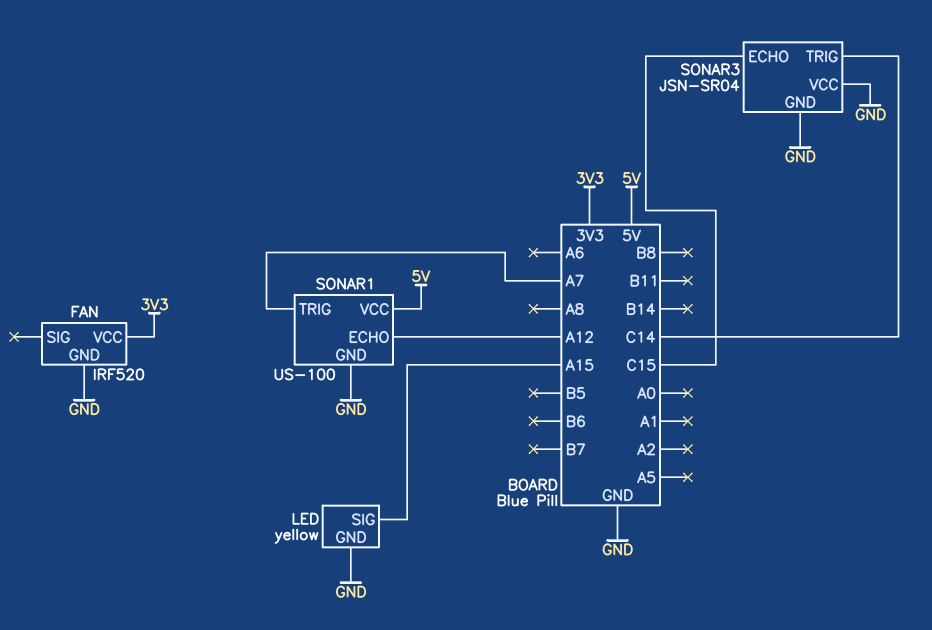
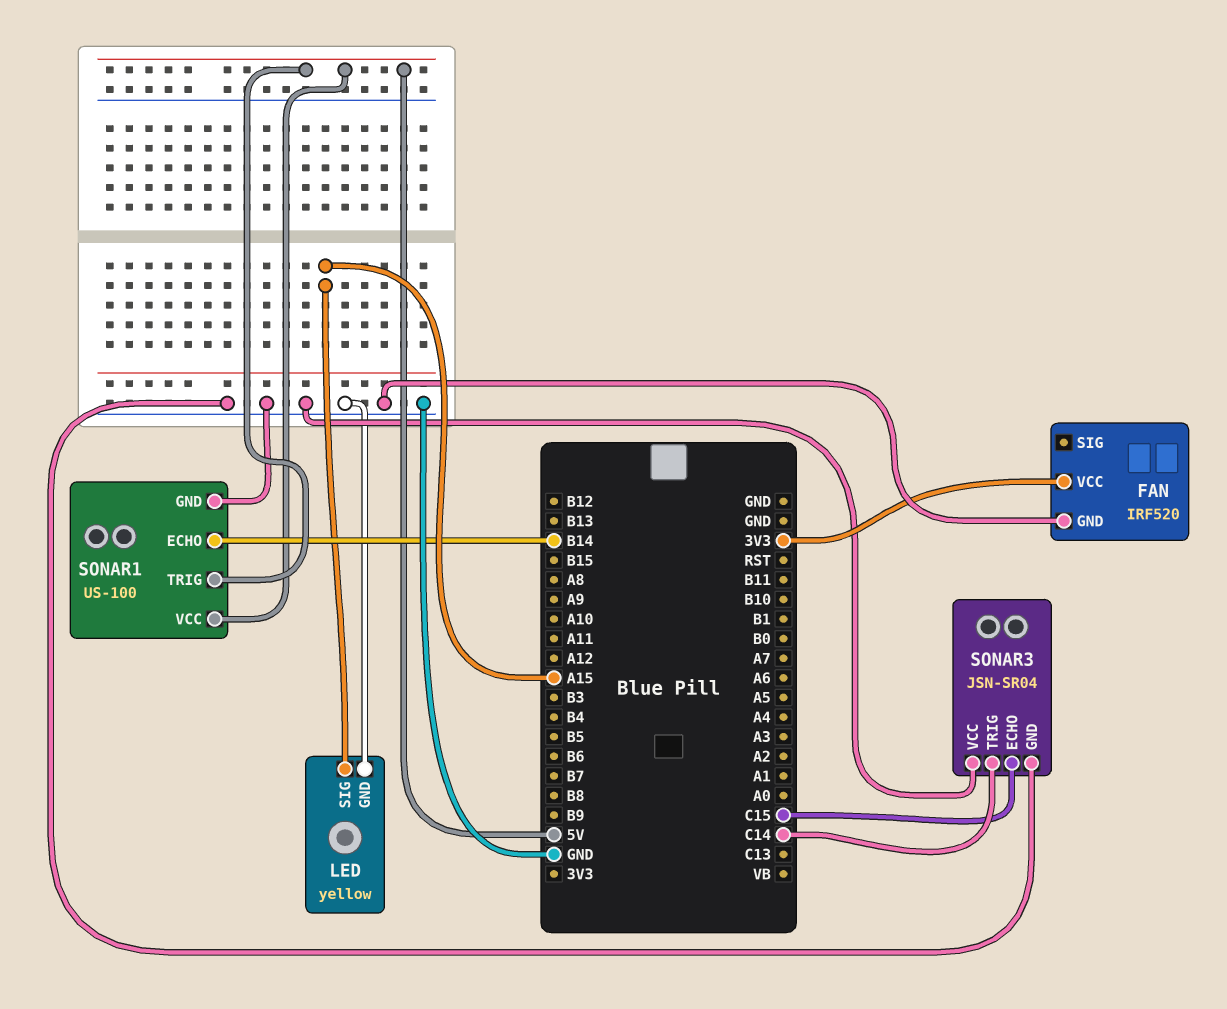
SONAR1 pin ECHO: A12 -> B14
SONAR1 pin TRIG: A7 -> 5V

